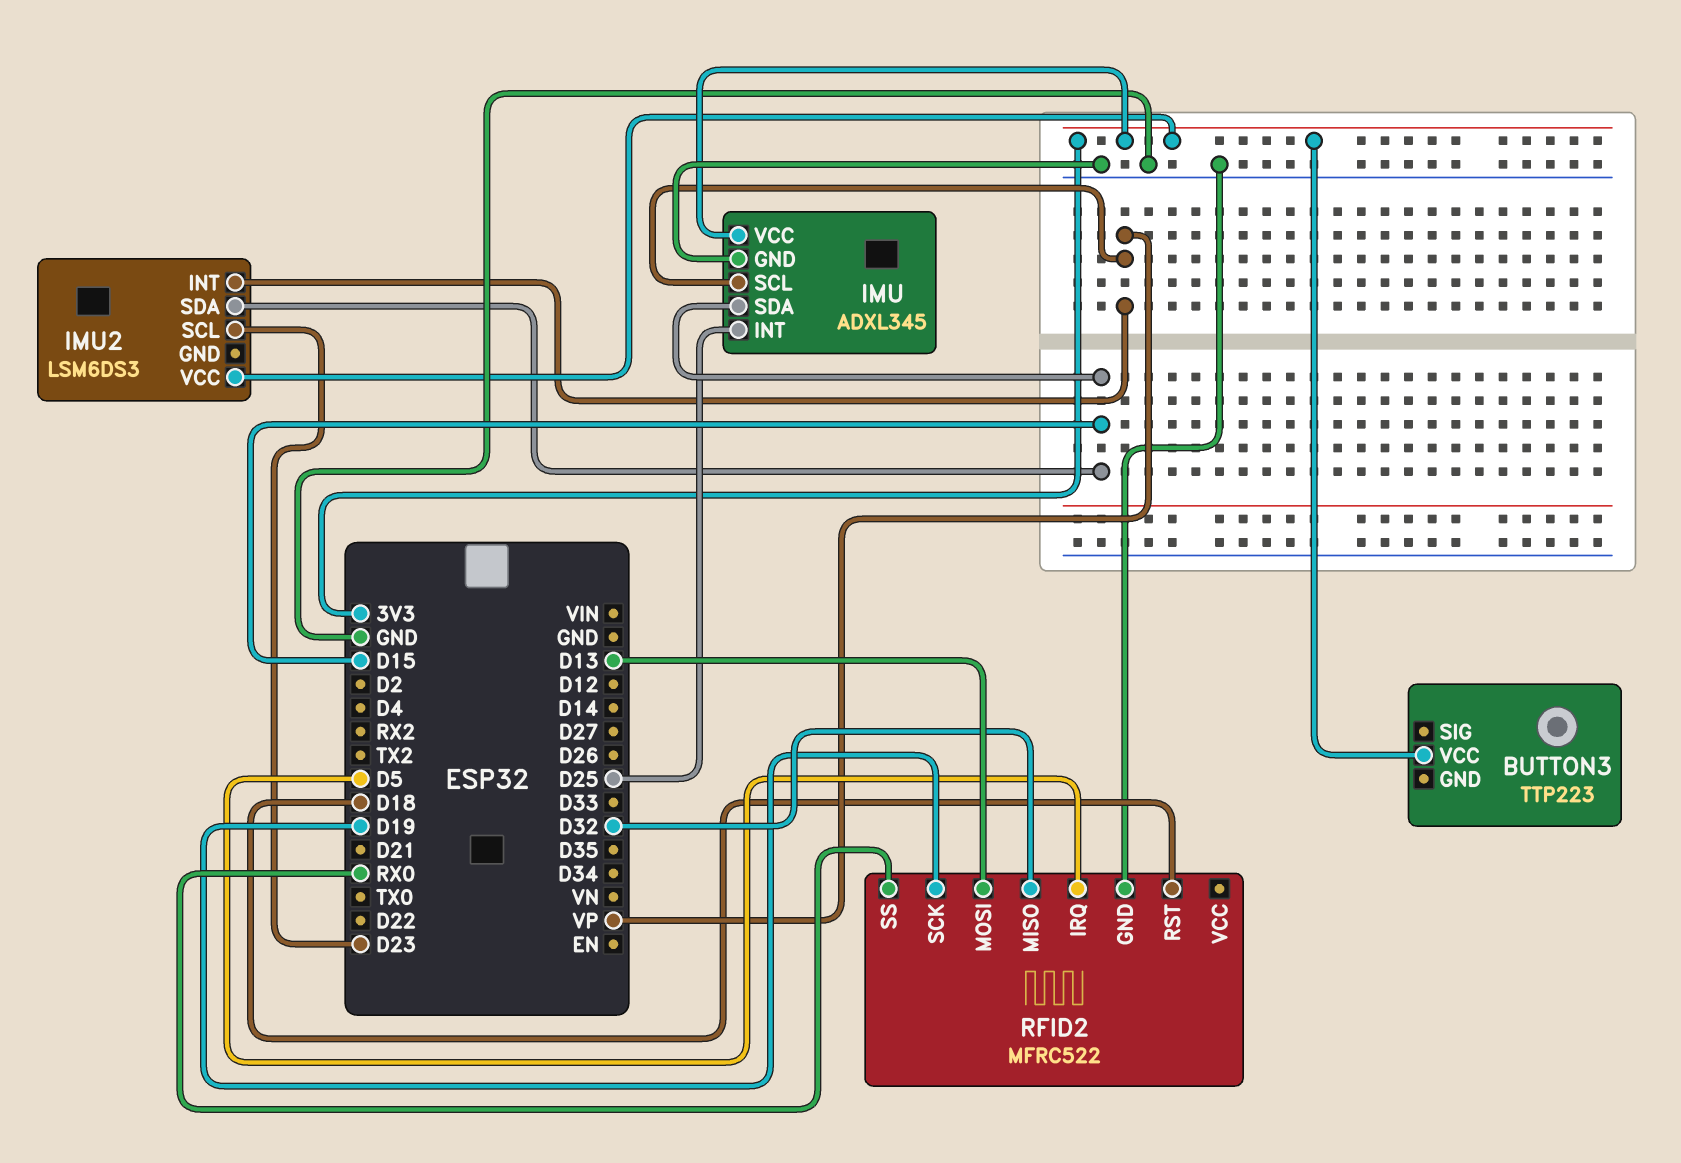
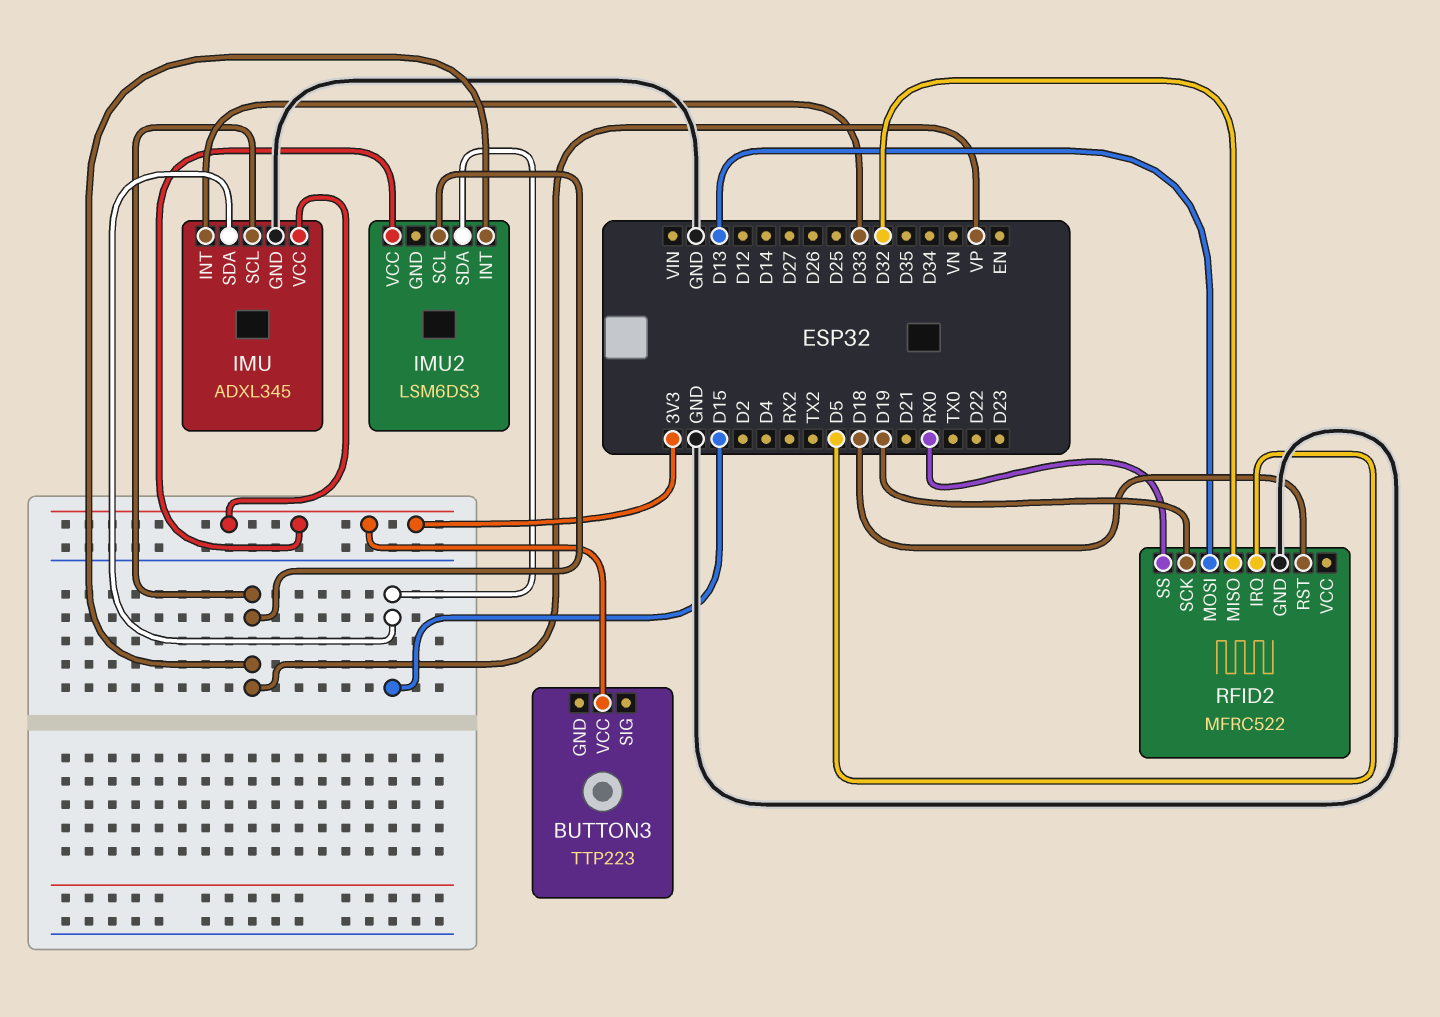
IMU pin INT: D25 -> D33
IMU2 pin SCL: D23 -> VP

